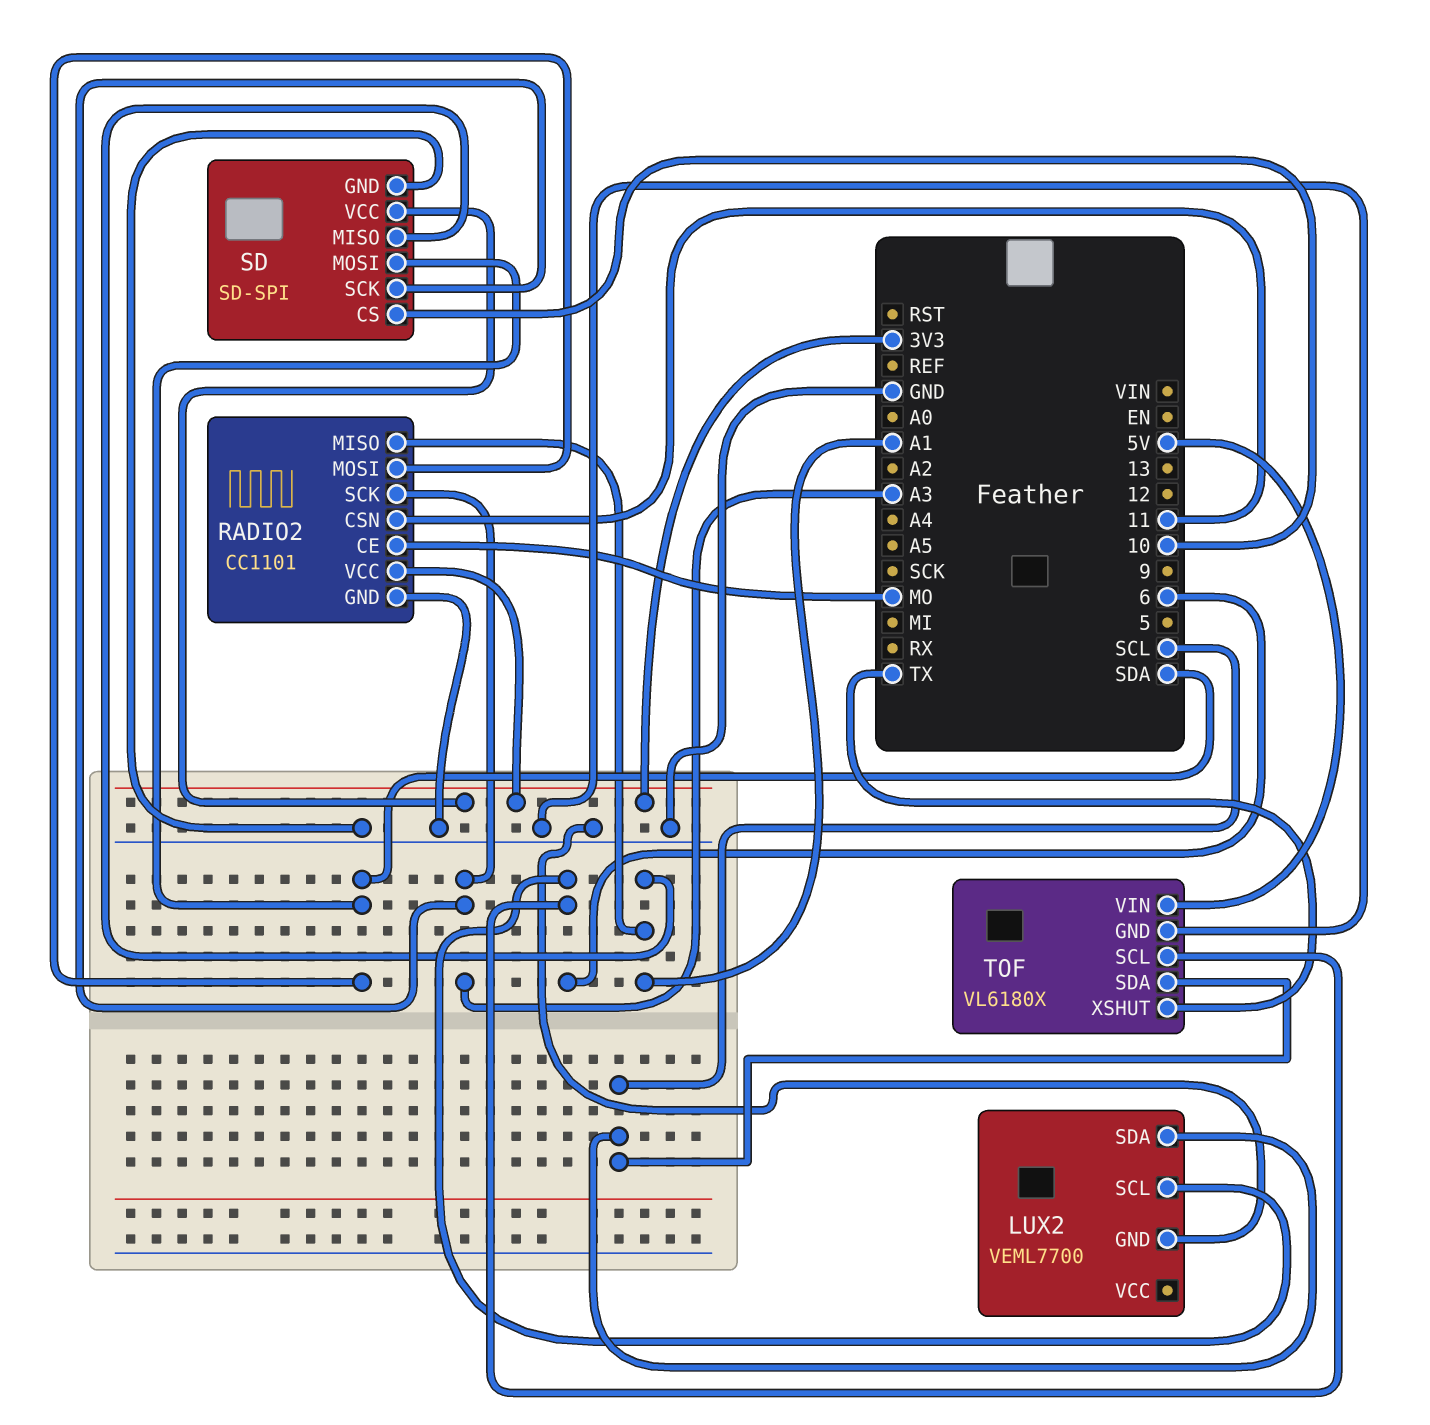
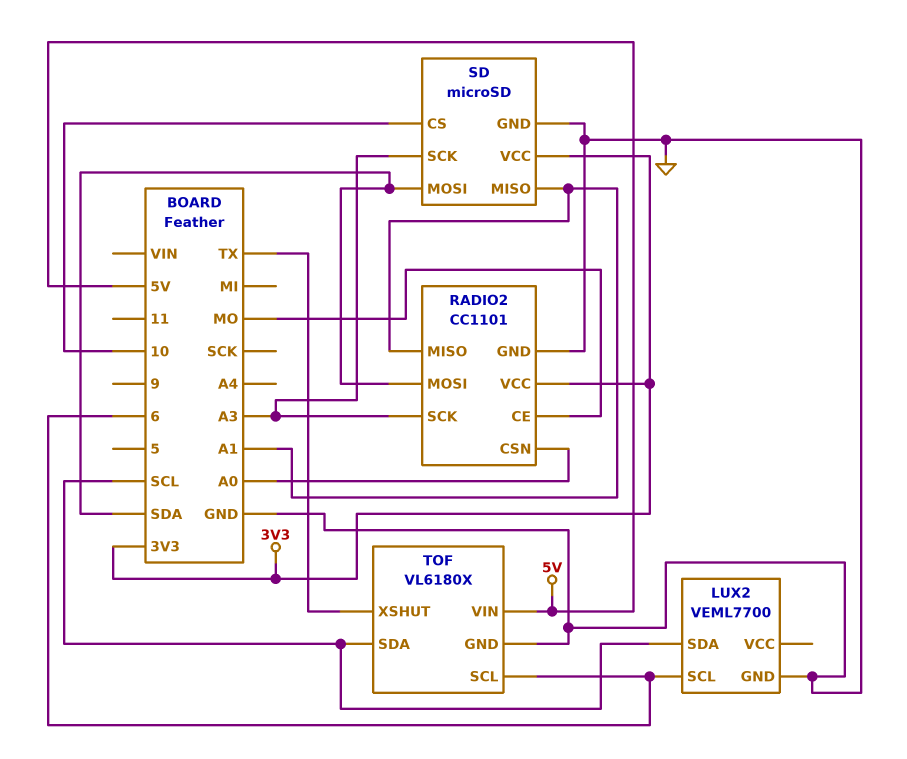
RADIO2 pin CSN: 11 -> A0
SD: SD-SPI -> microSD

